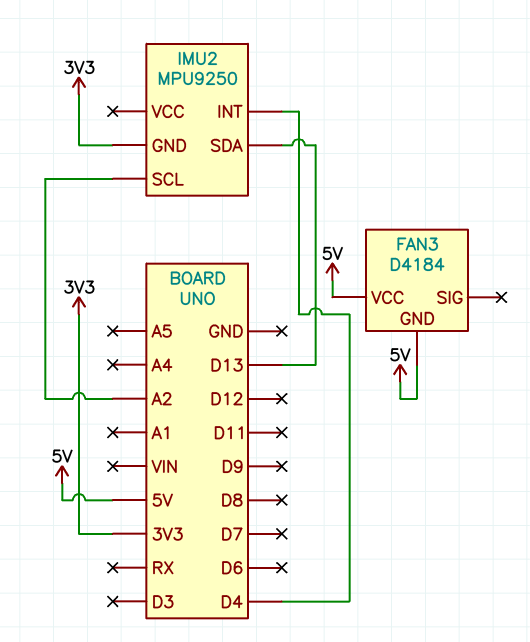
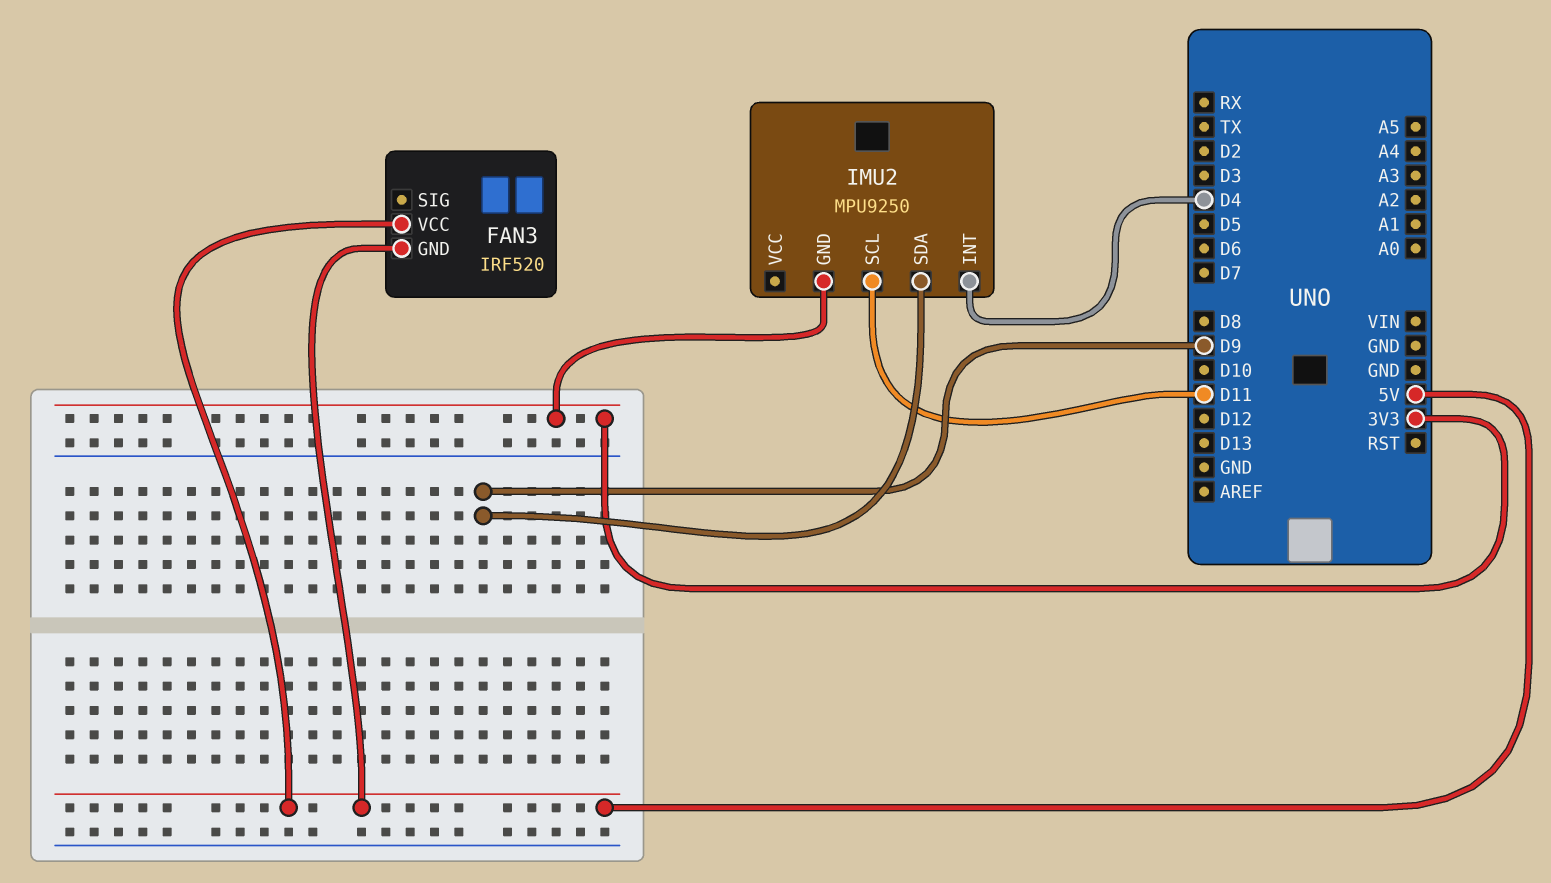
FAN3: D4184 -> IRF520
IMU2 pin SCL: A2 -> D11
IMU2 pin SDA: D13 -> D9

